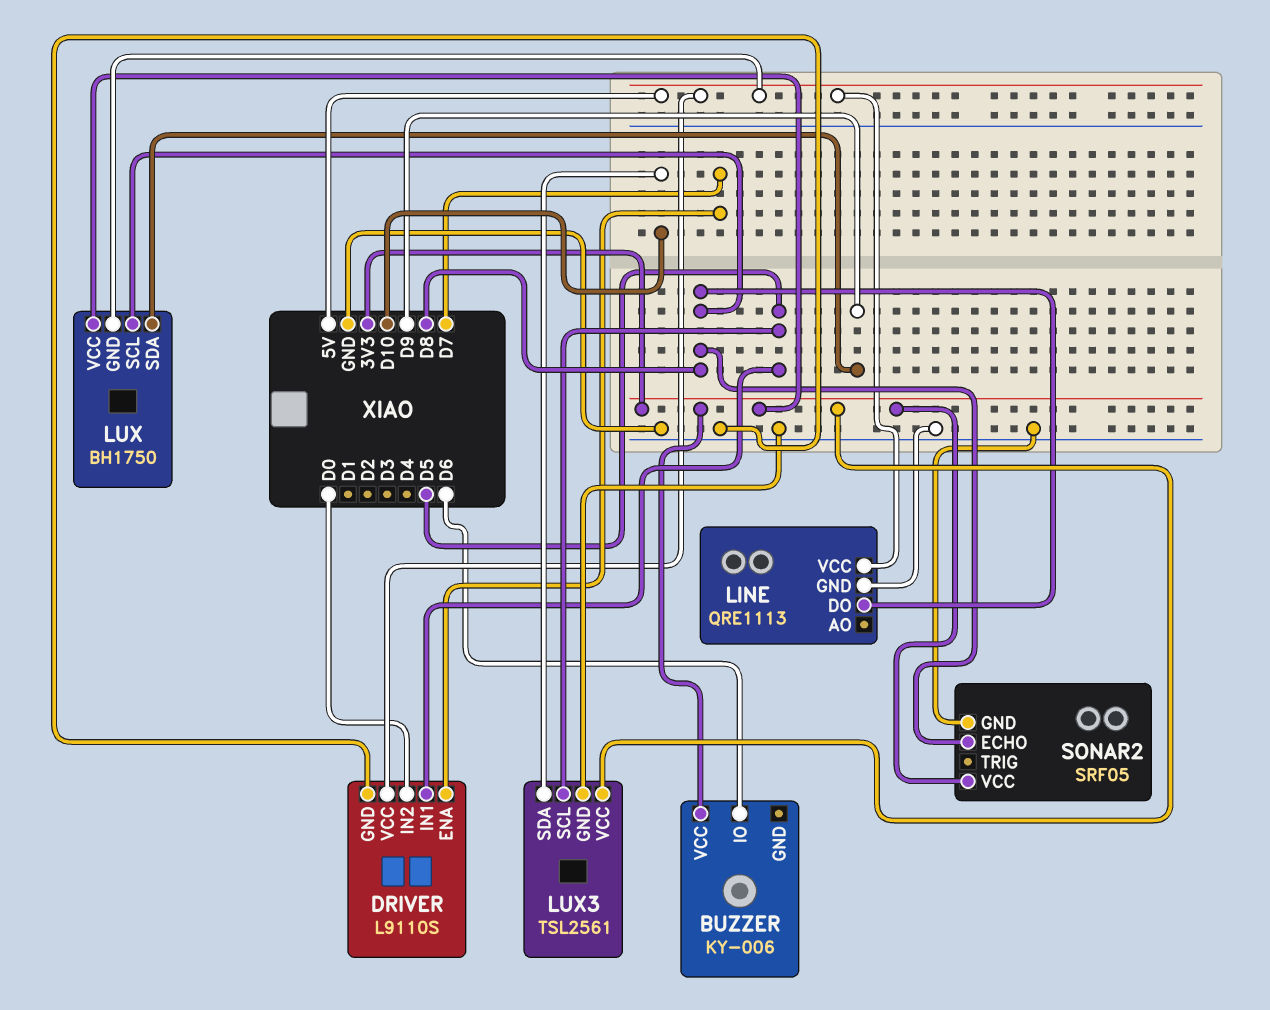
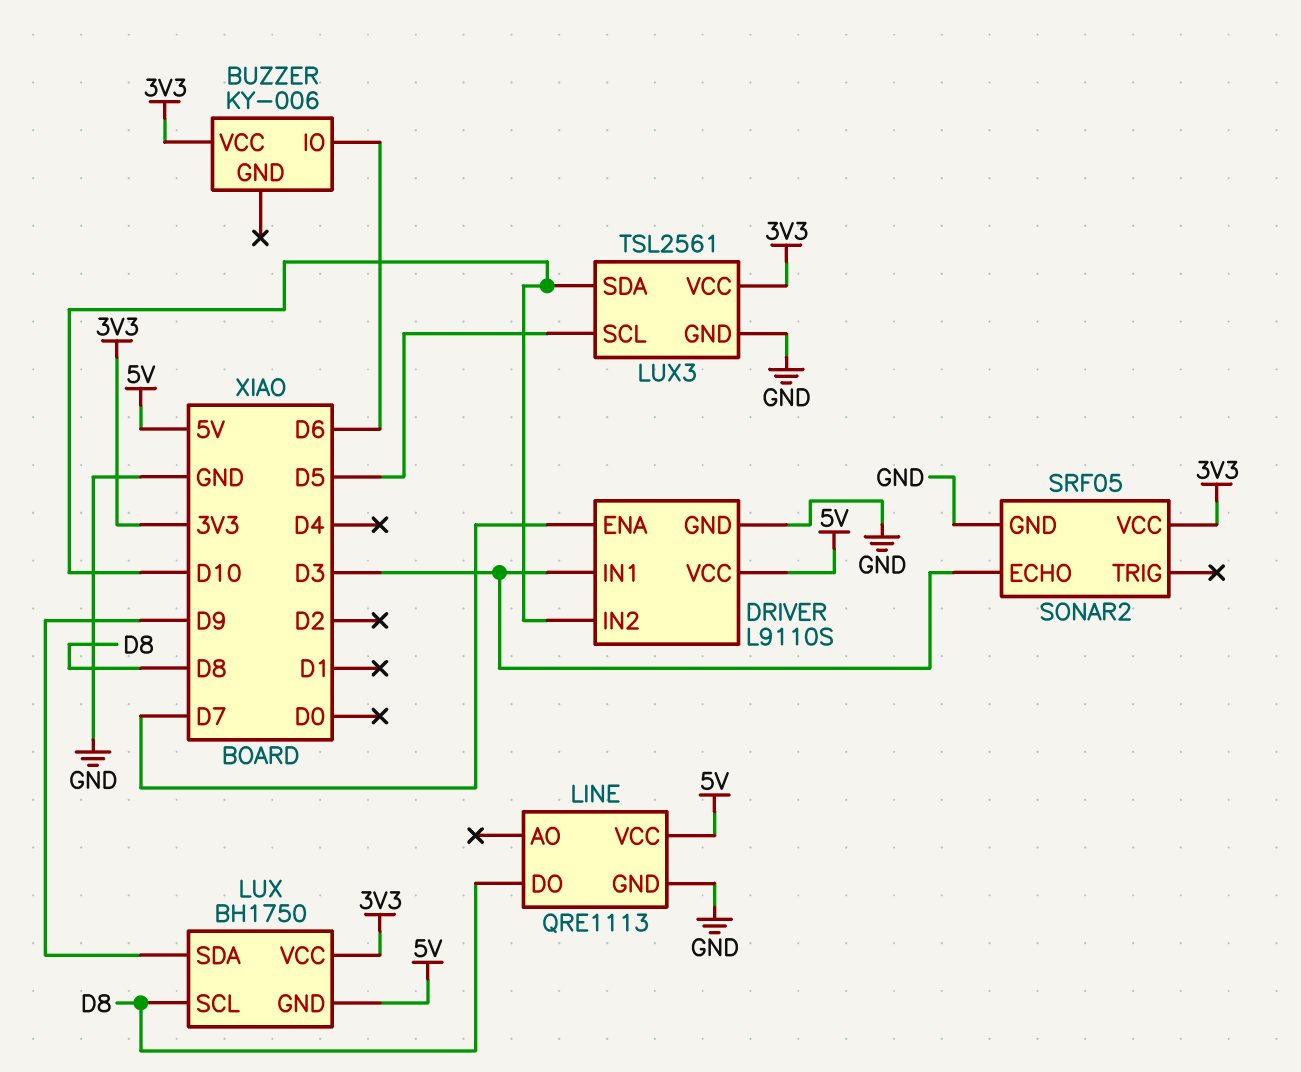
DRIVER pin IN1: D5 -> D3
DRIVER pin IN2: D0 -> D10
SONAR2 pin ECHO: D8 -> D3

